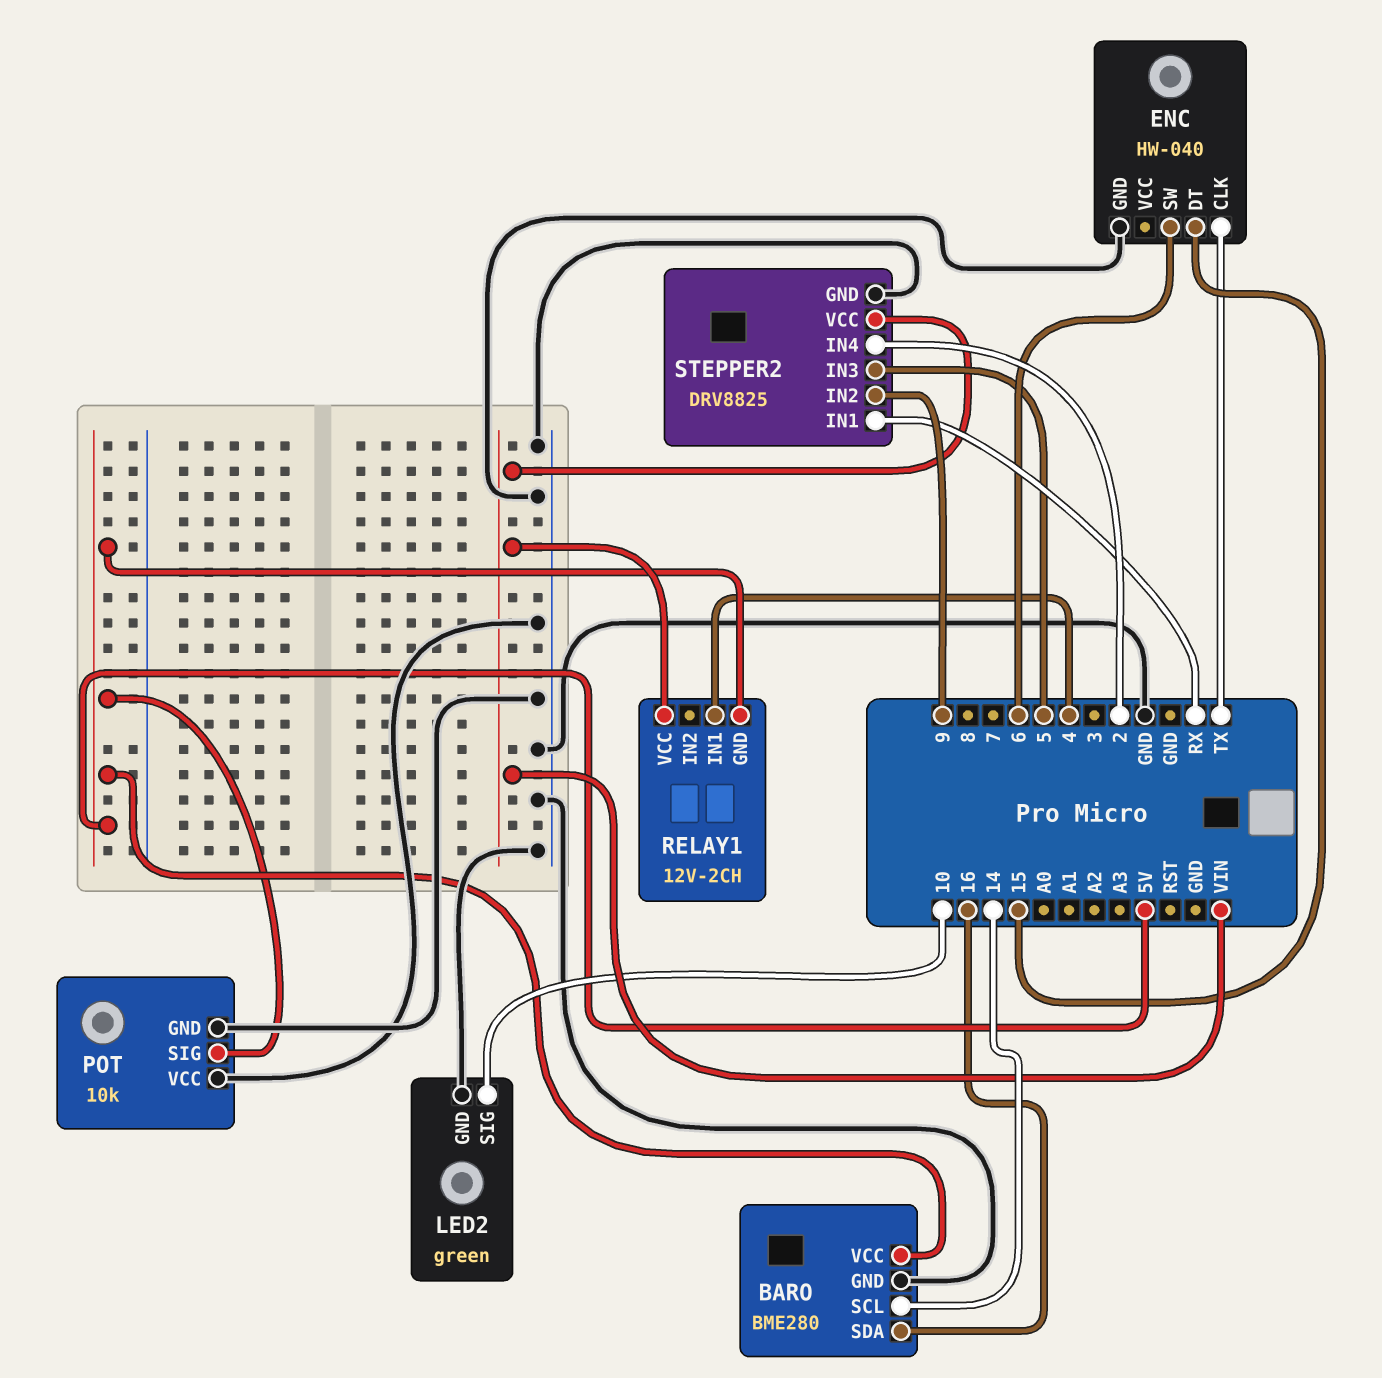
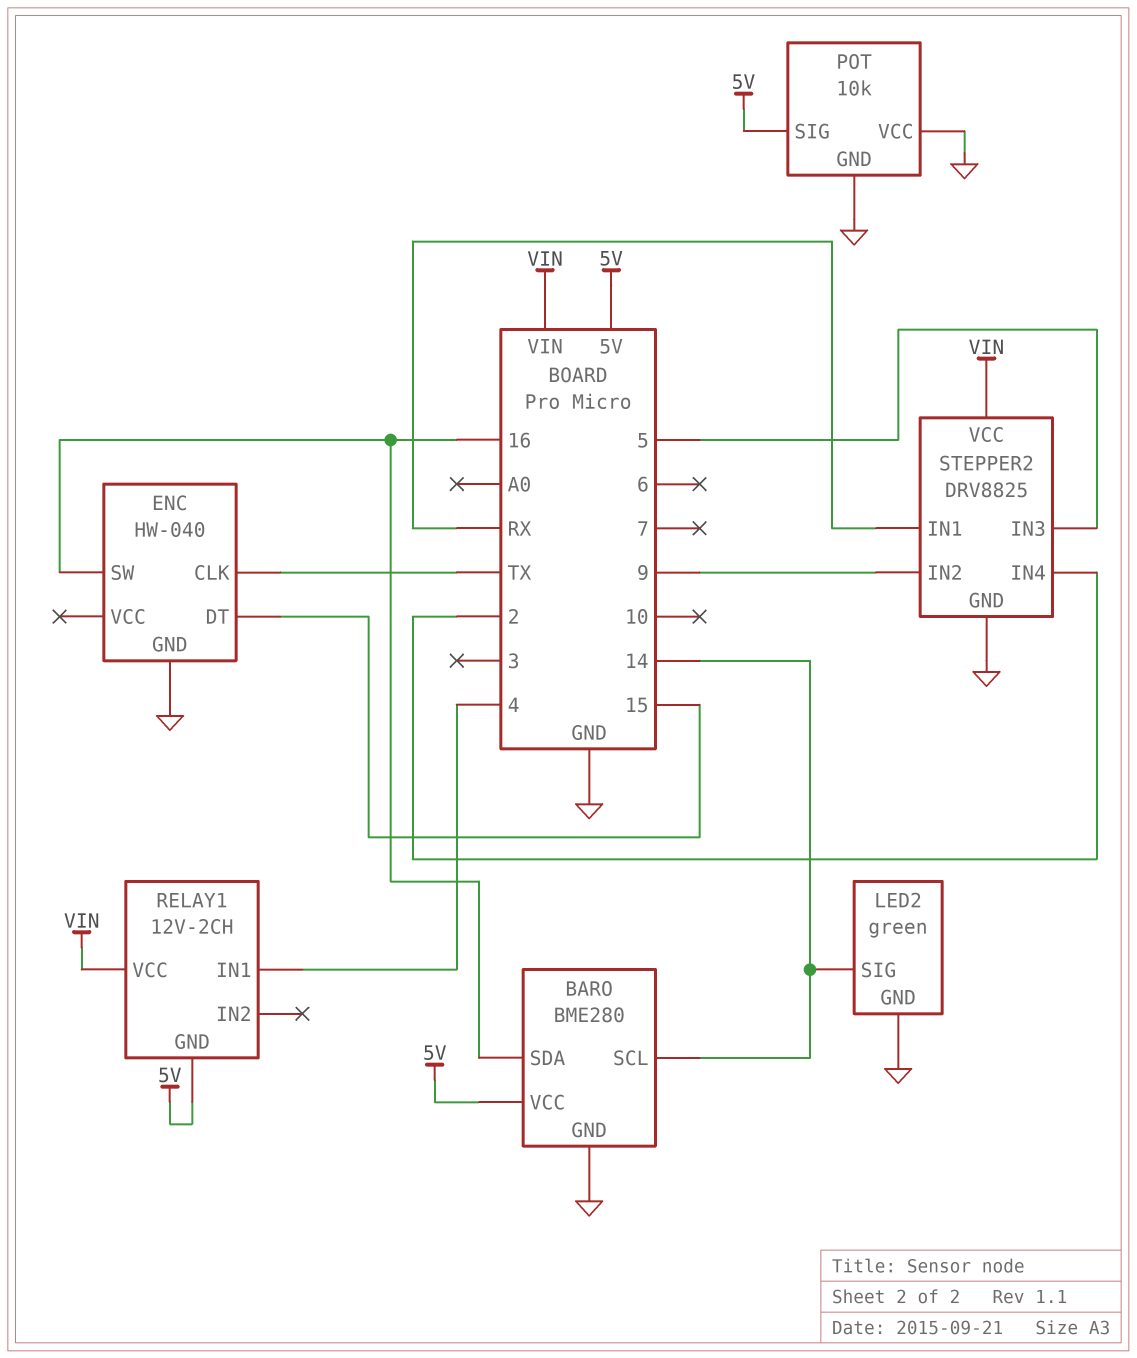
ENC pin SW: 6 -> 16
LED2 pin SIG: 10 -> 14

